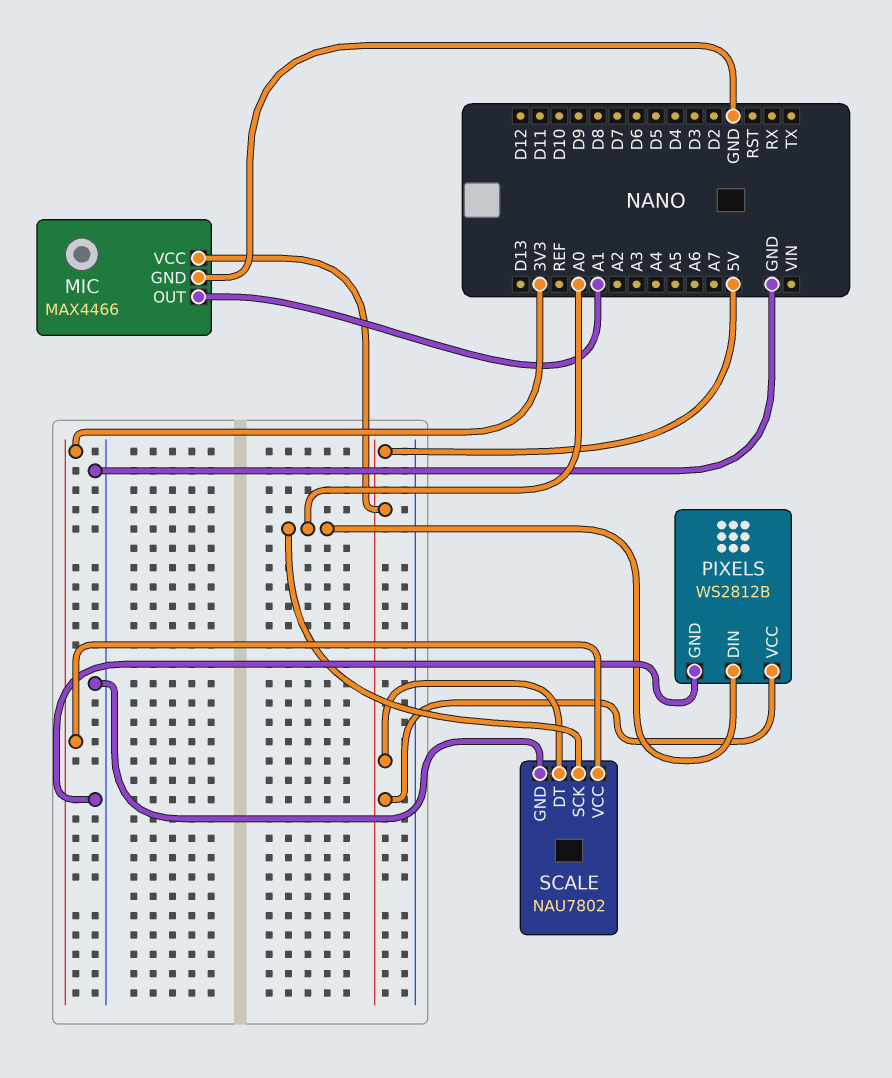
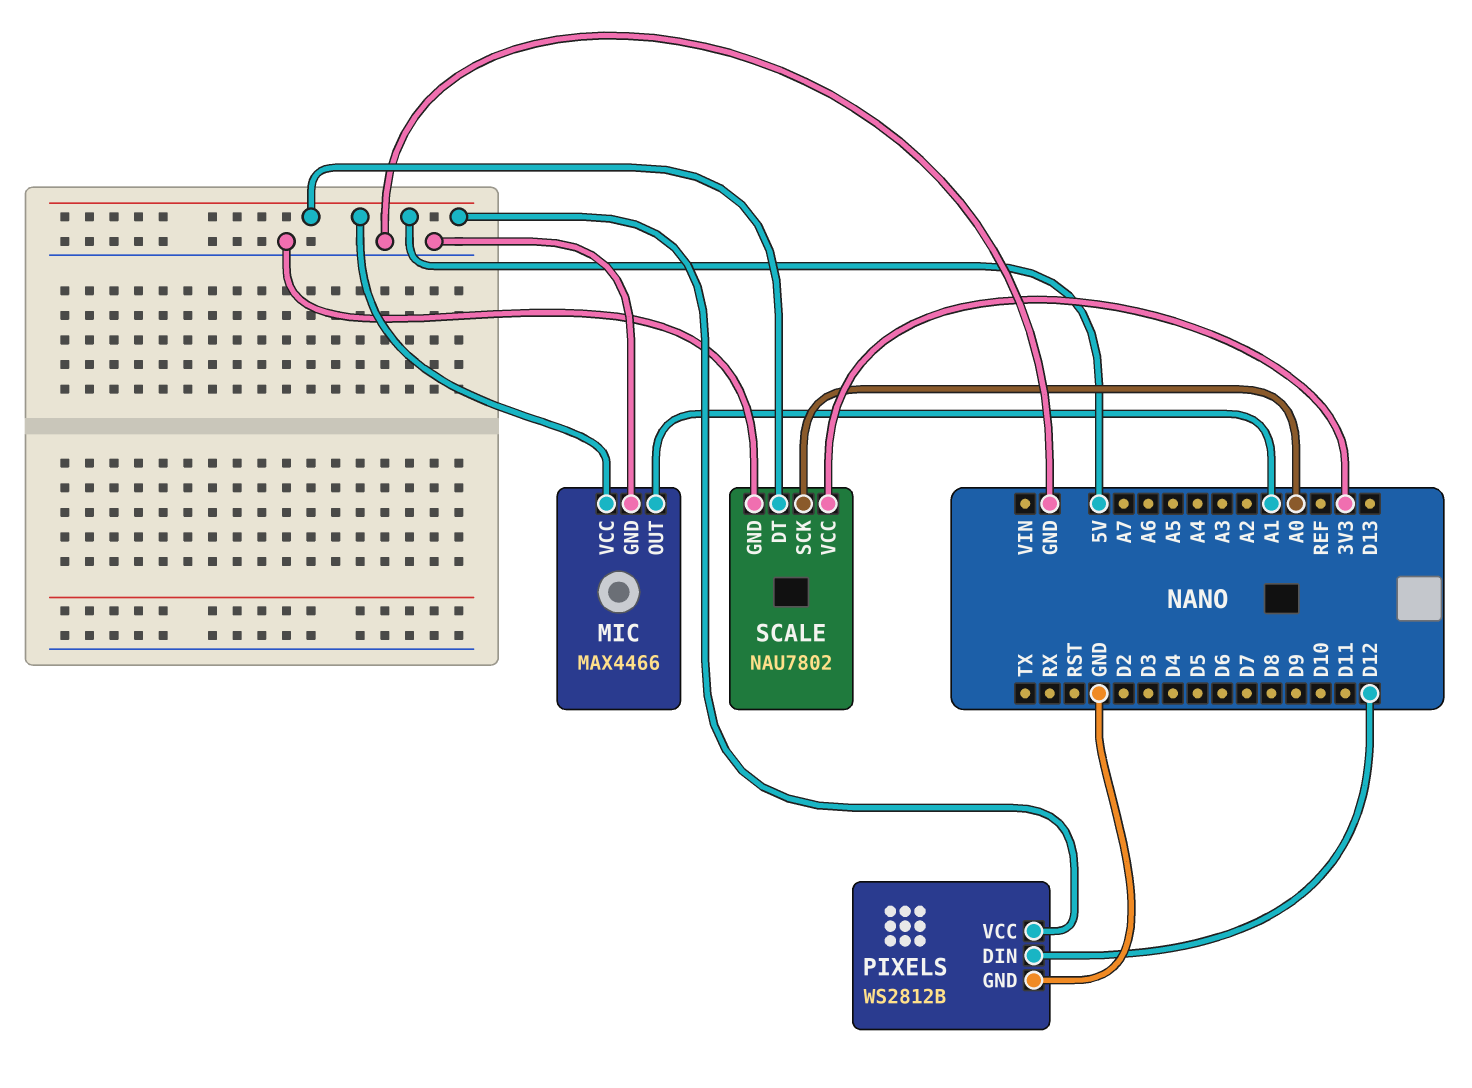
PIXELS pin DIN: A0 -> D12

